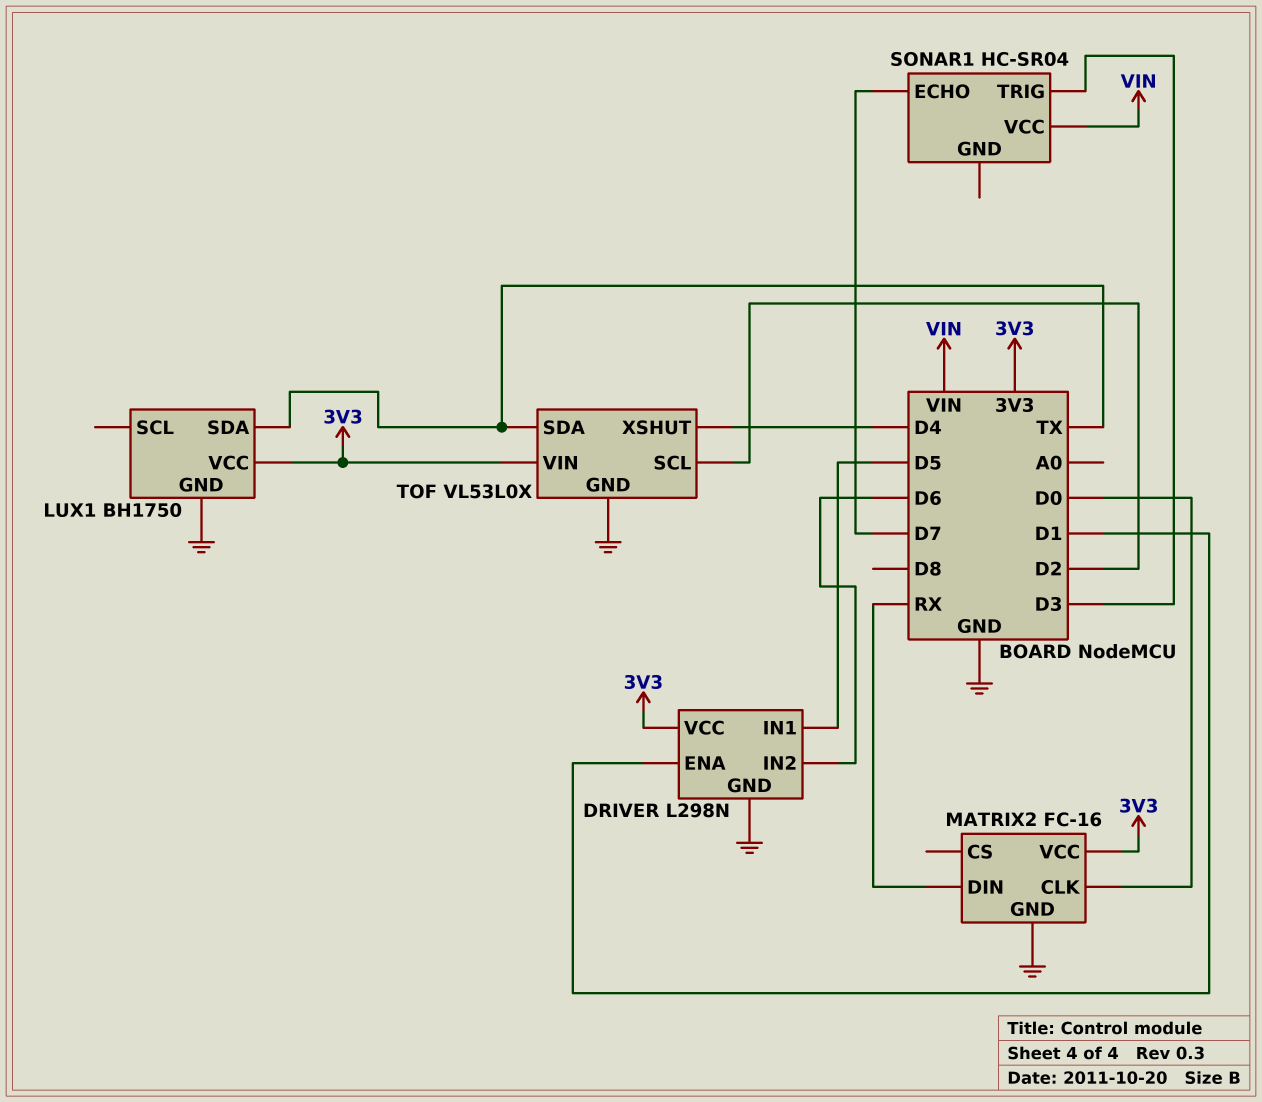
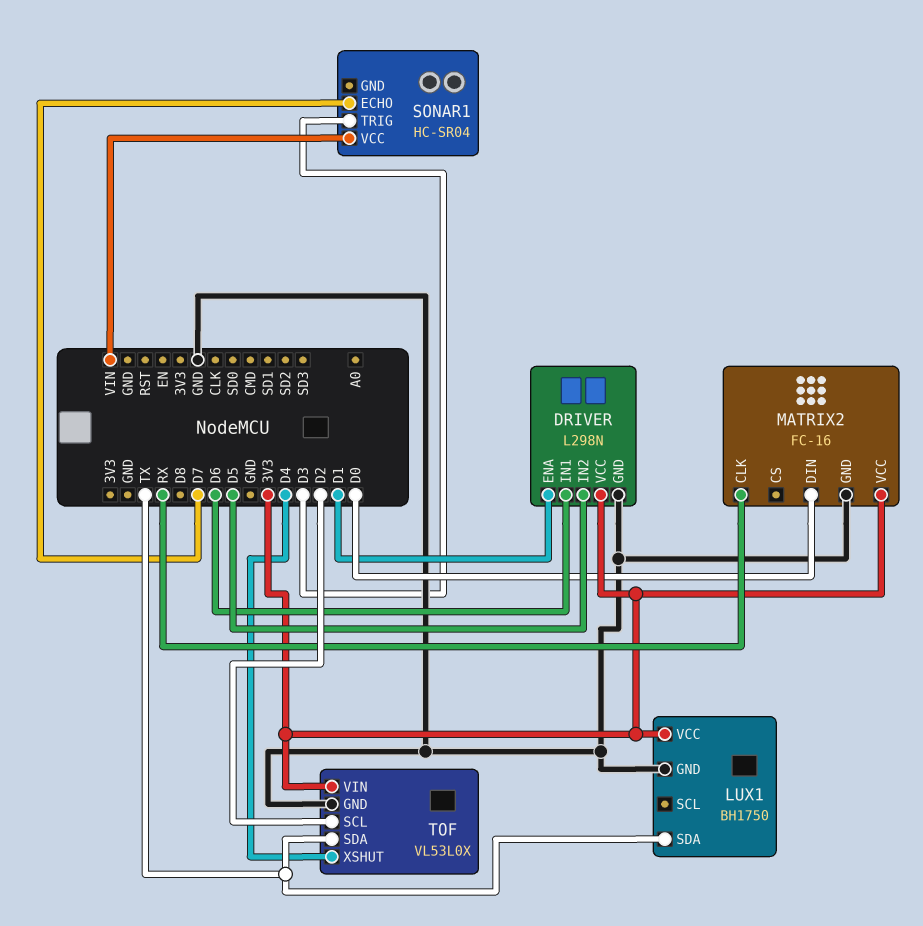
DRIVER pin IN1: D5 -> D6
DRIVER pin IN2: D6 -> D5
MATRIX2 pin CLK: D0 -> RX
MATRIX2 pin DIN: RX -> D0

